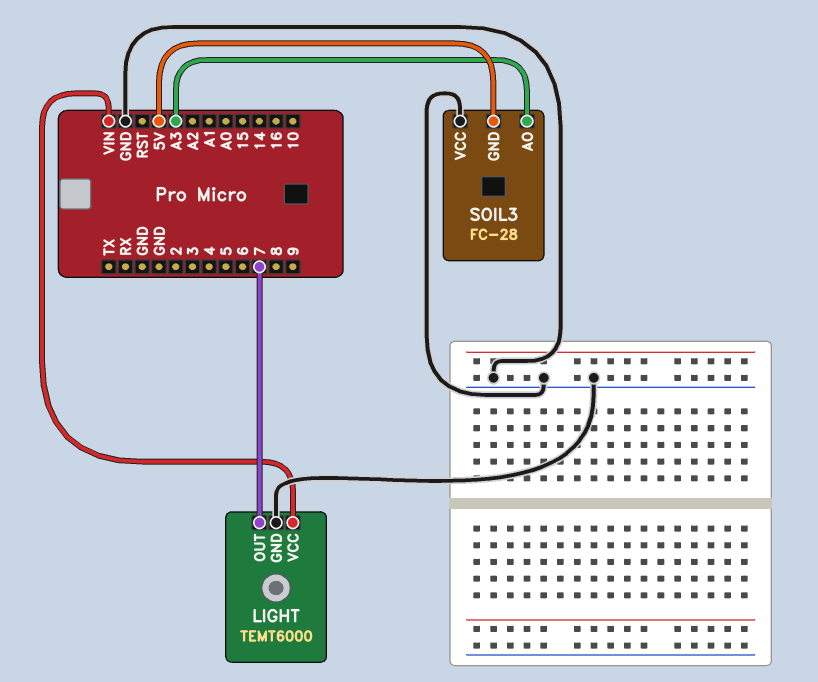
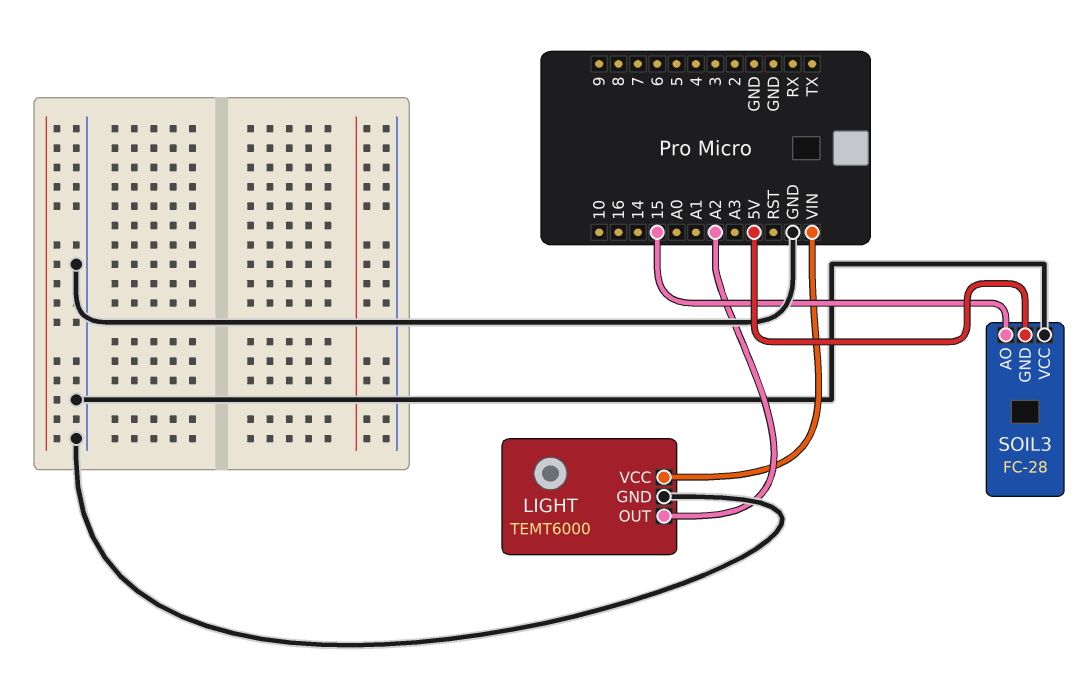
LIGHT pin OUT: 7 -> A2
SOIL3 pin AO: A3 -> 15

